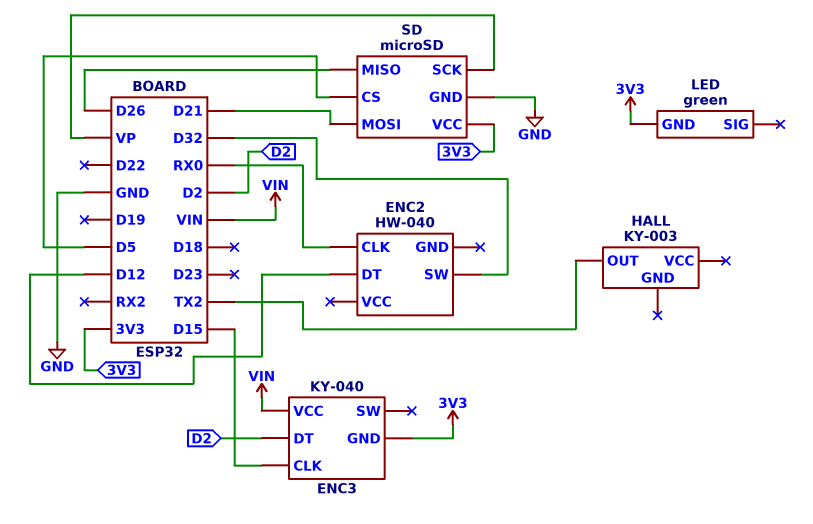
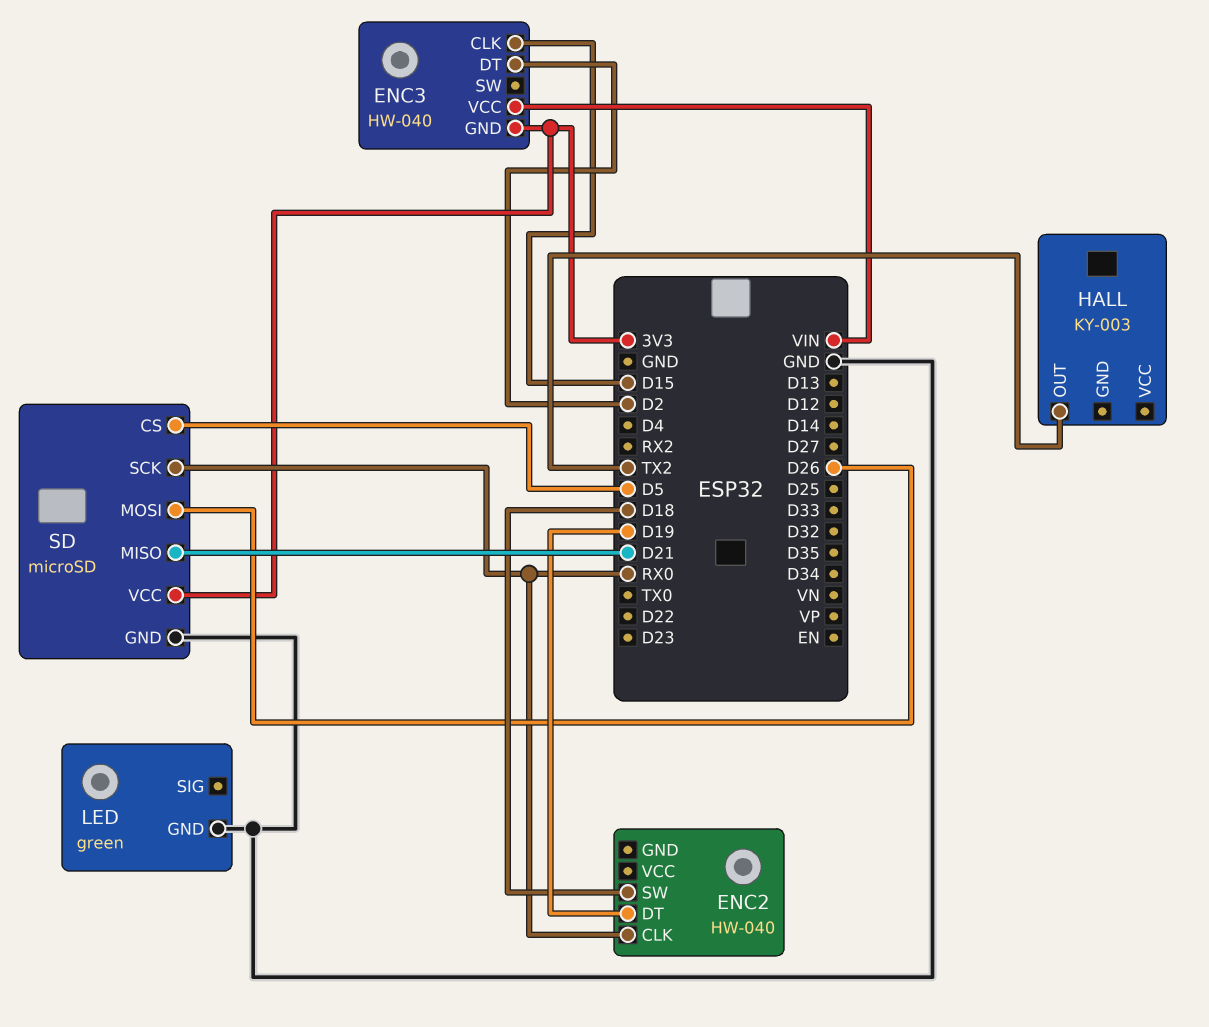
ENC2 pin DT: D12 -> D19
ENC2 pin SW: D32 -> D18
ENC3: KY-040 -> HW-040
LED pin GND: 3V3 -> GND
SD pin MISO: D26 -> D21
SD pin MOSI: D21 -> D26
SD pin SCK: VP -> RX0

